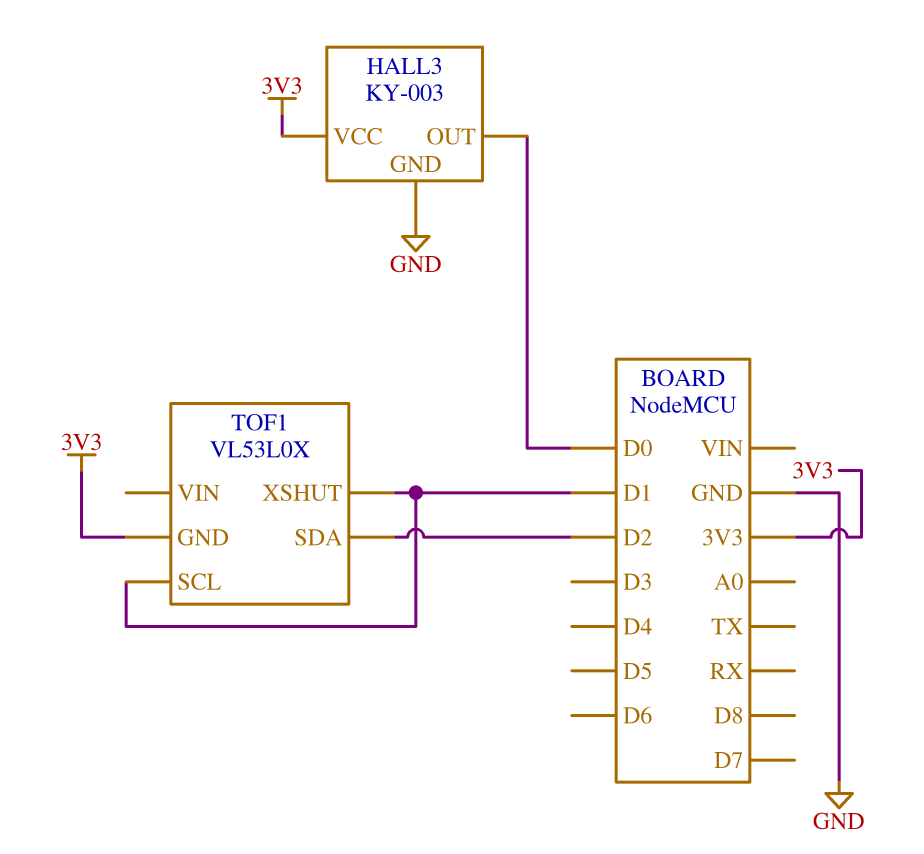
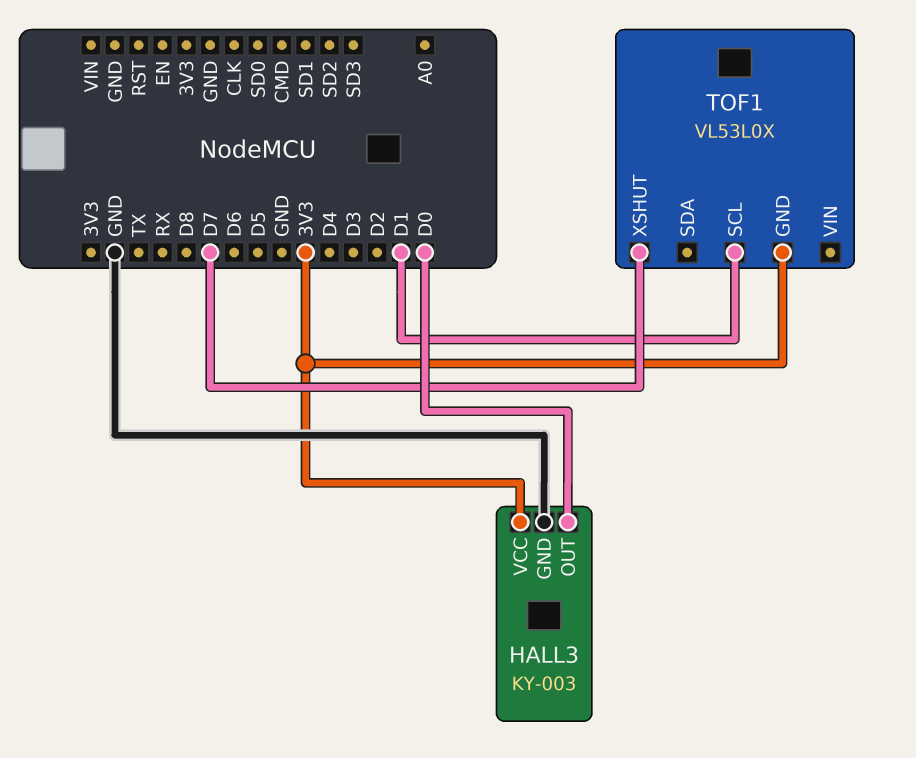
TOF1 pin SDA: D2 -> none
TOF1 pin XSHUT: D1 -> D7

